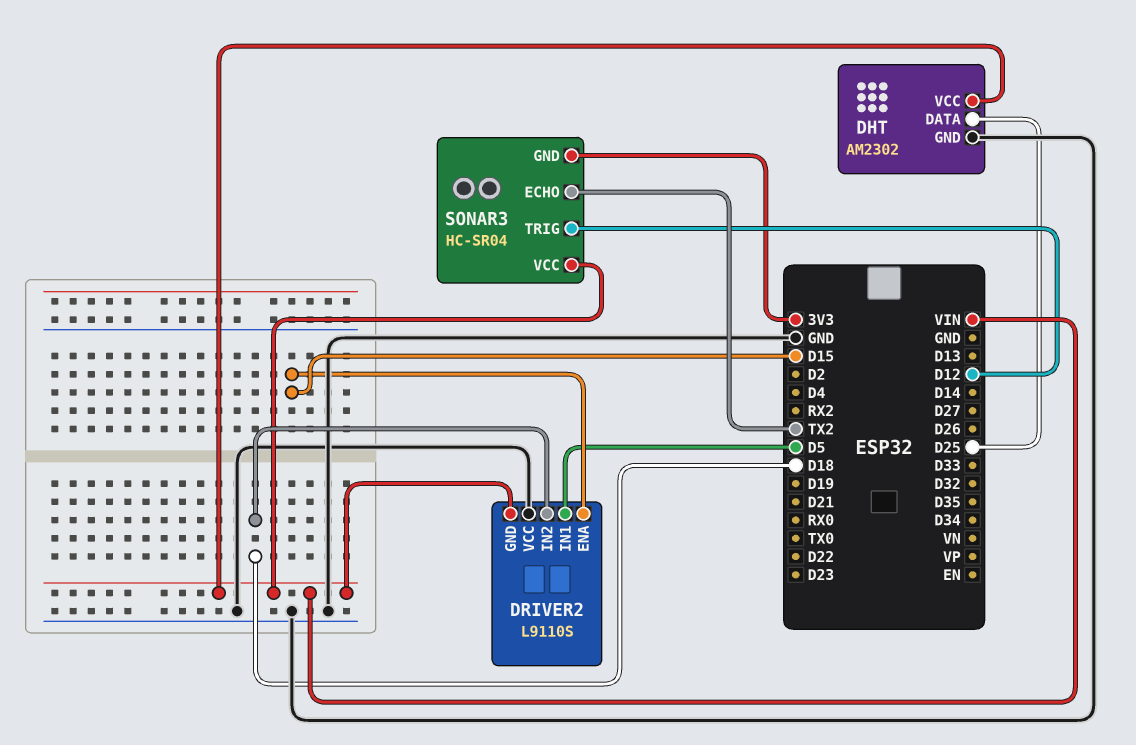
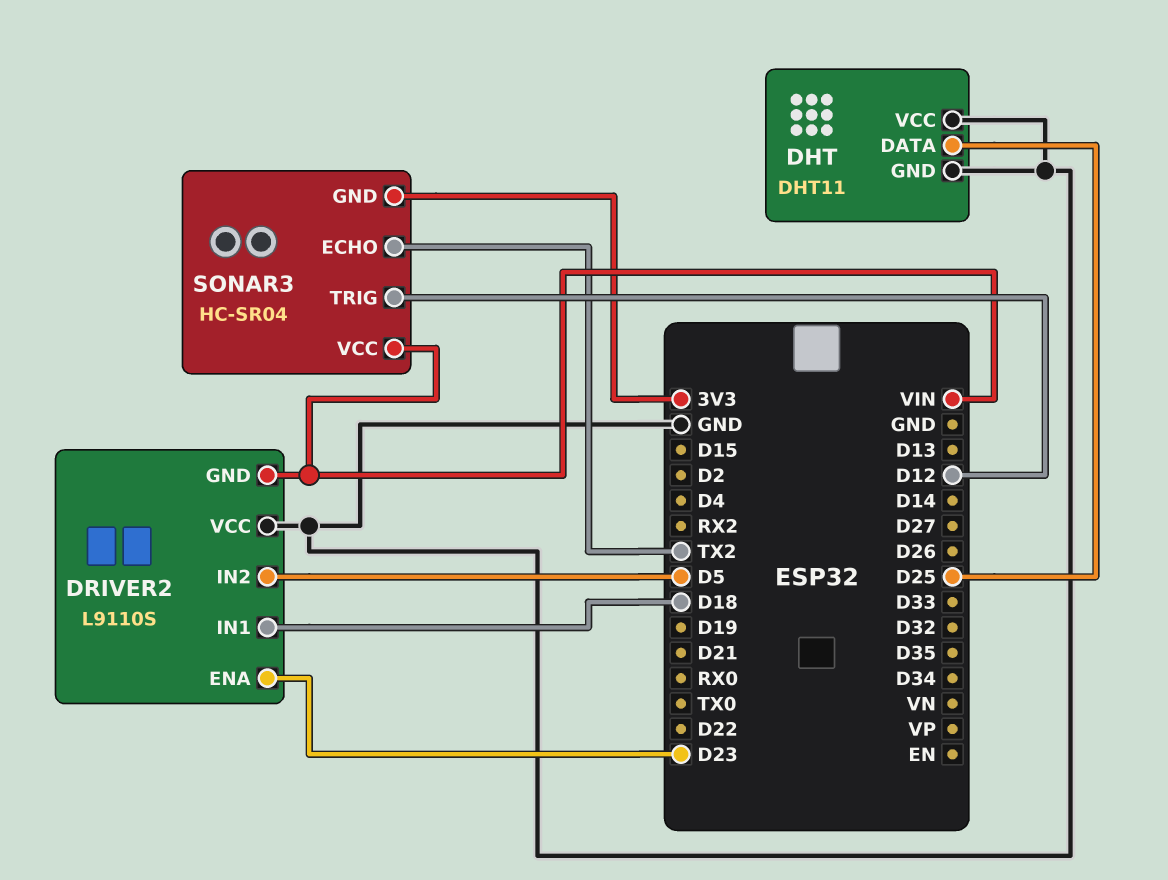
DHT: AM2302 -> DHT11
DHT pin VCC: VIN -> GND
DRIVER2 pin ENA: D15 -> D23
DRIVER2 pin IN1: D5 -> D18
DRIVER2 pin IN2: D18 -> D5

